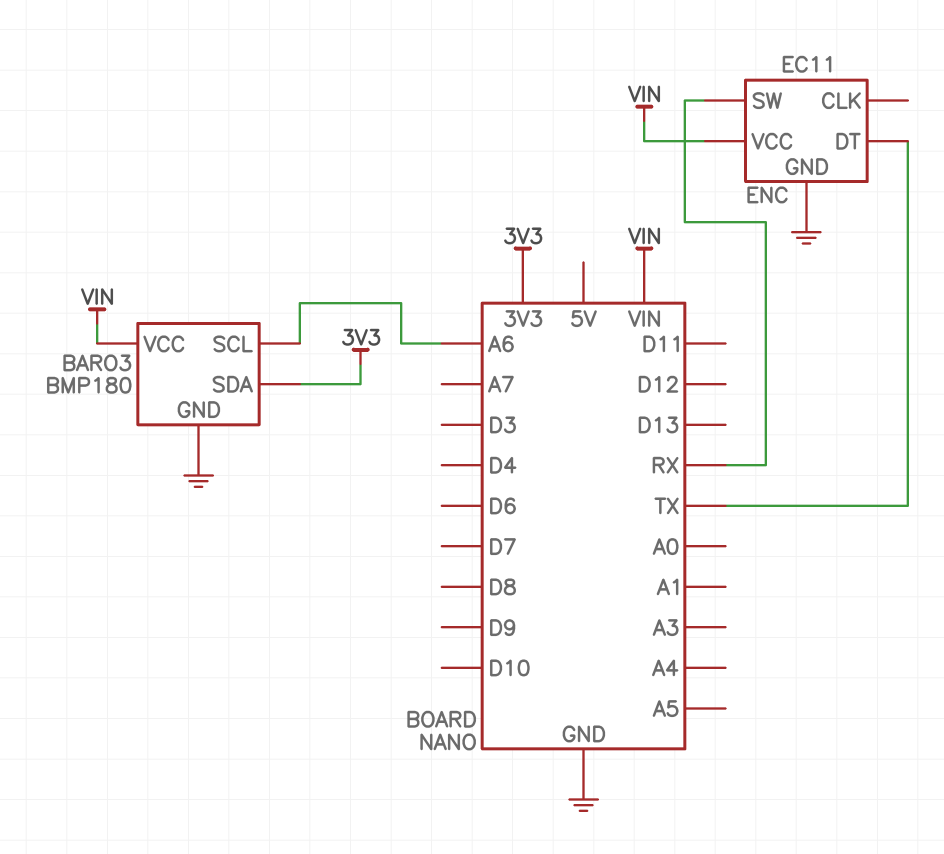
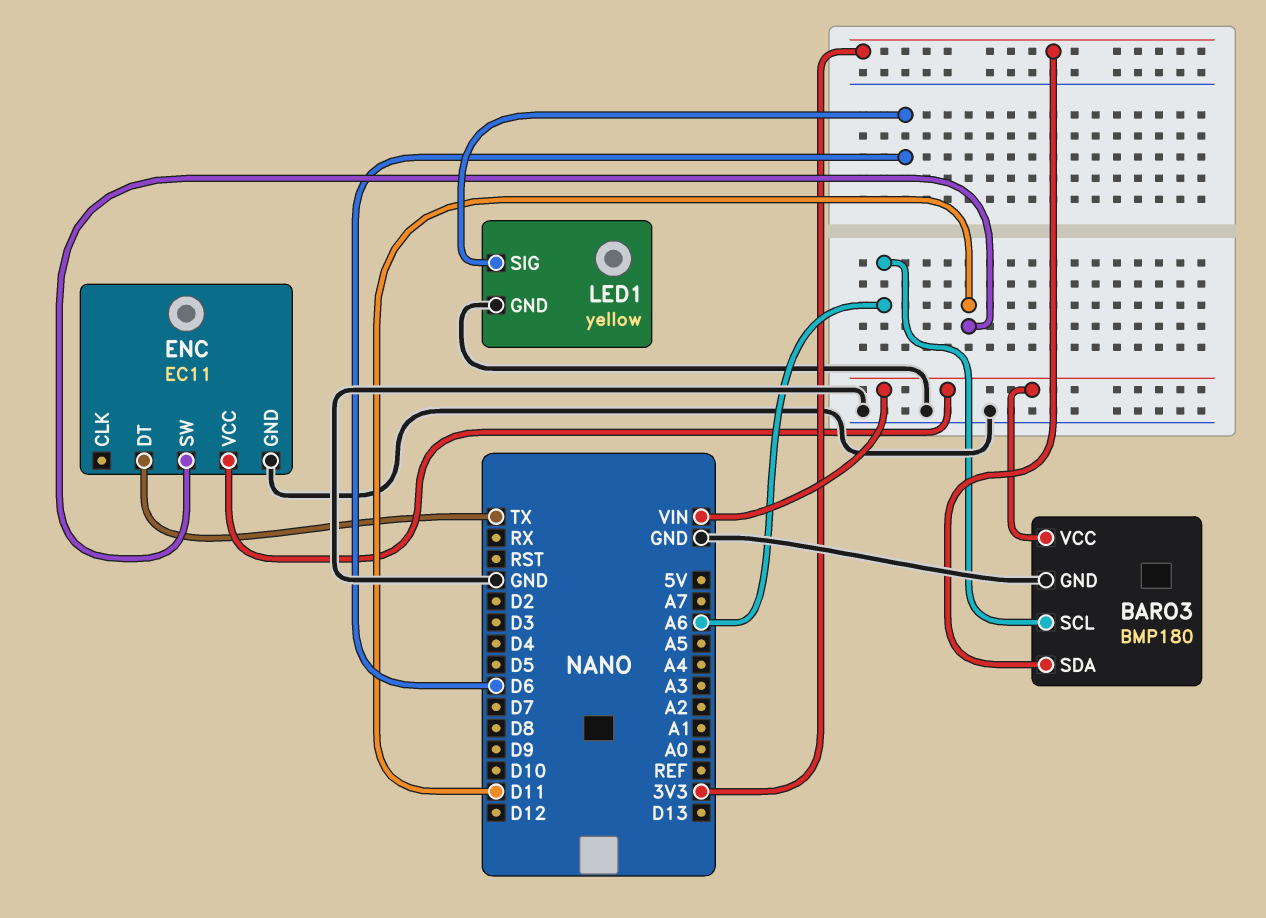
ENC pin SW: RX -> D11
LED1: none -> yellow
LED1 pin GND: none -> GND
LED1 pin SIG: none -> D6

